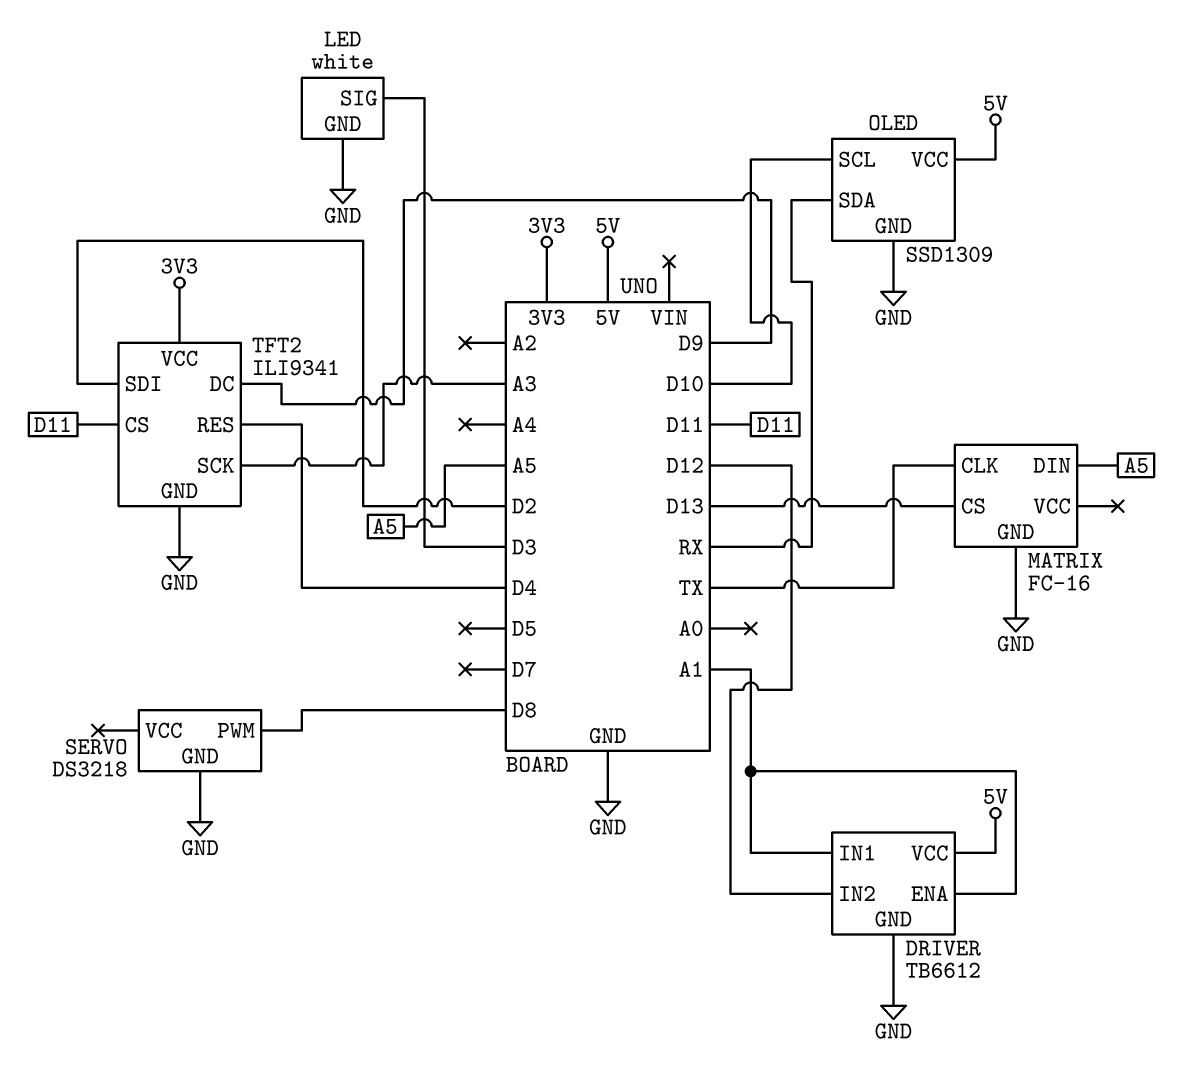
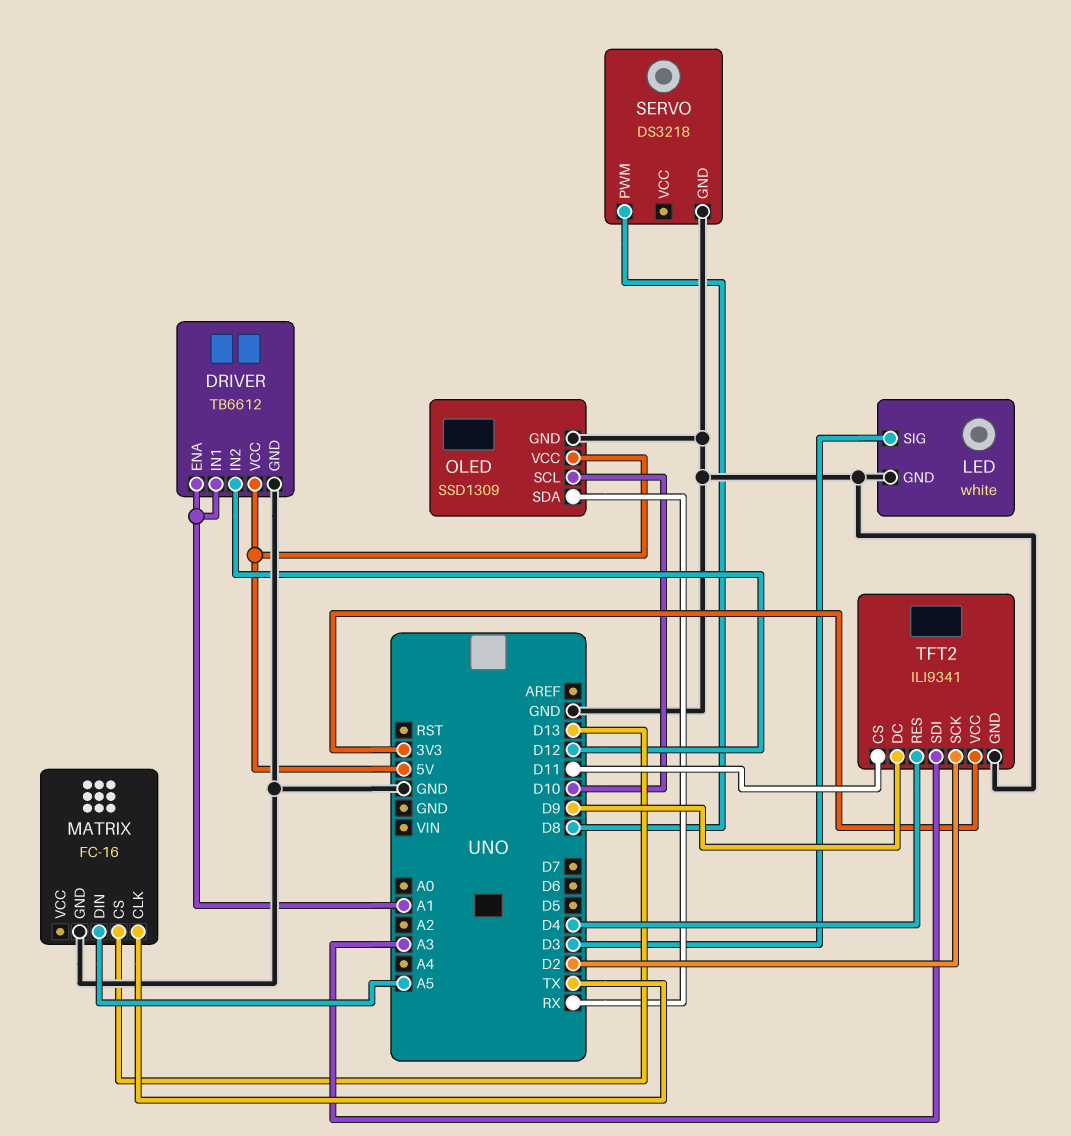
TFT2 pin SCK: A3 -> D2
TFT2 pin SDI: D2 -> A3

